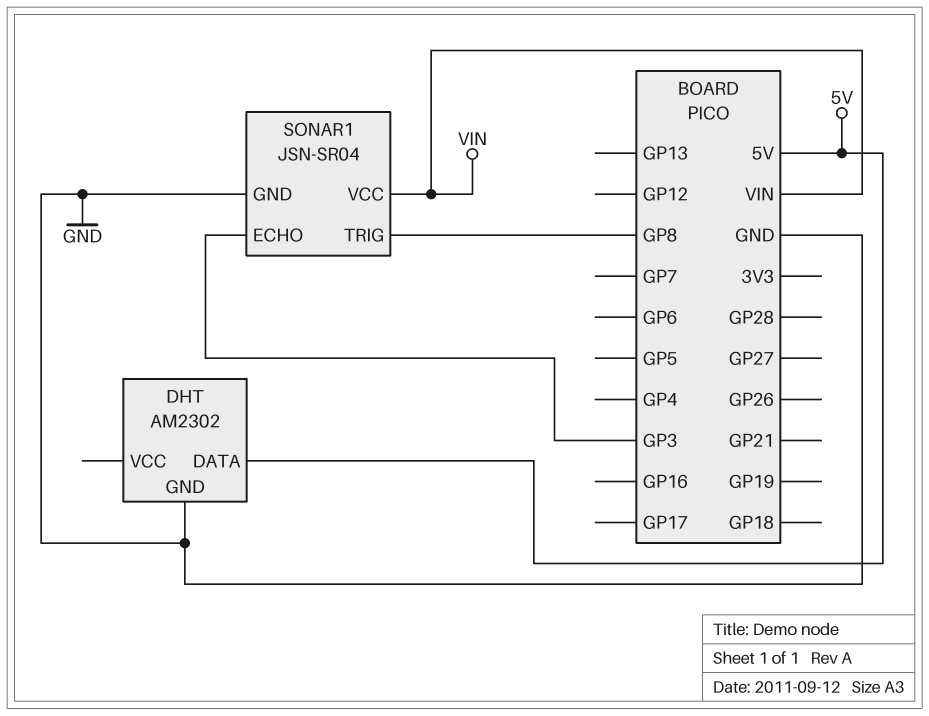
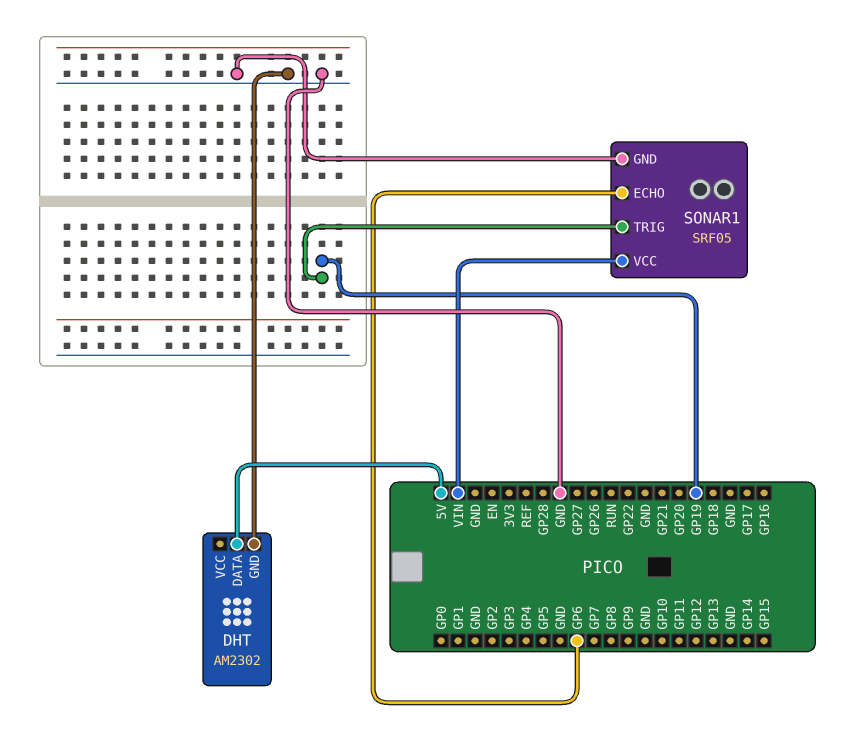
SONAR1: JSN-SR04 -> SRF05
SONAR1 pin ECHO: GP3 -> GP6
SONAR1 pin TRIG: GP8 -> GP19

